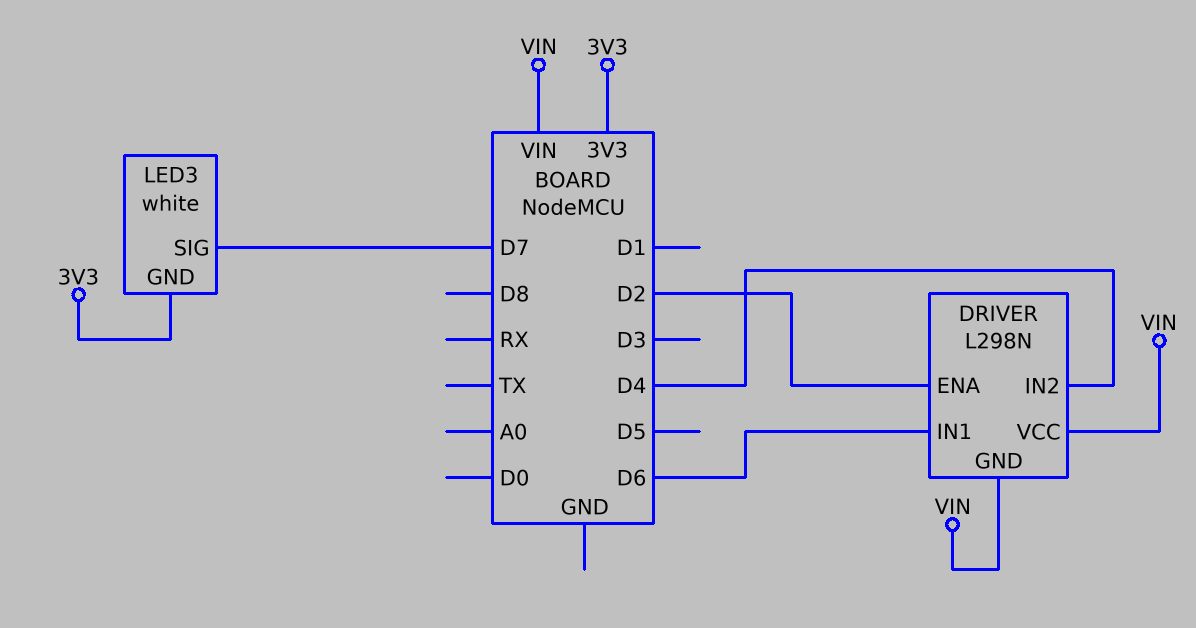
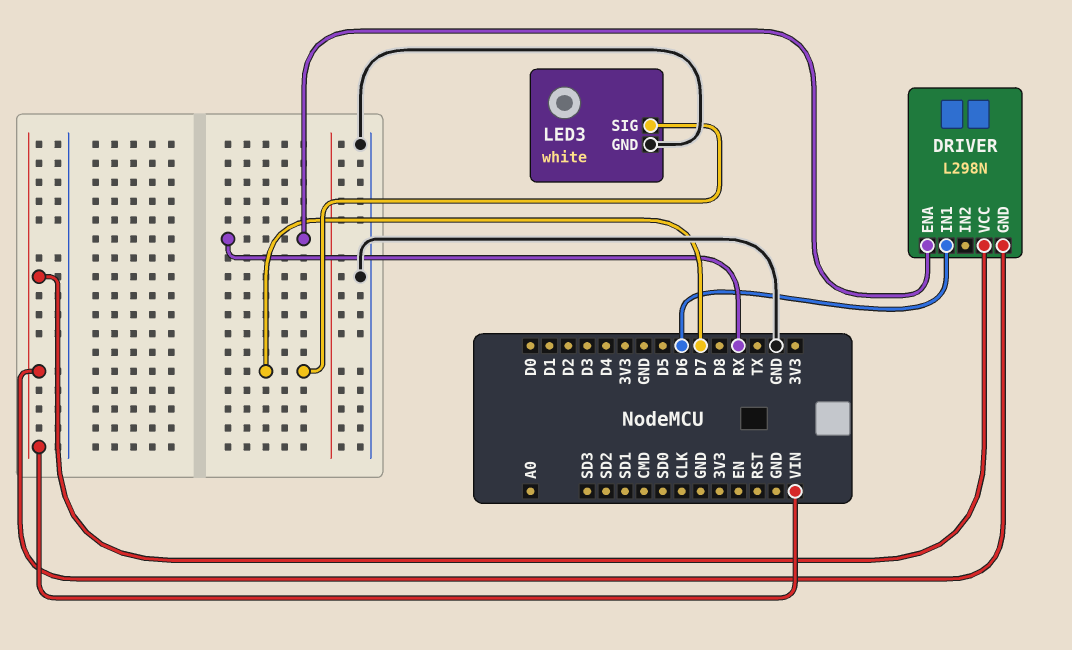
DRIVER pin ENA: D2 -> RX
DRIVER pin IN2: D4 -> none
LED3 pin GND: 3V3 -> GND

